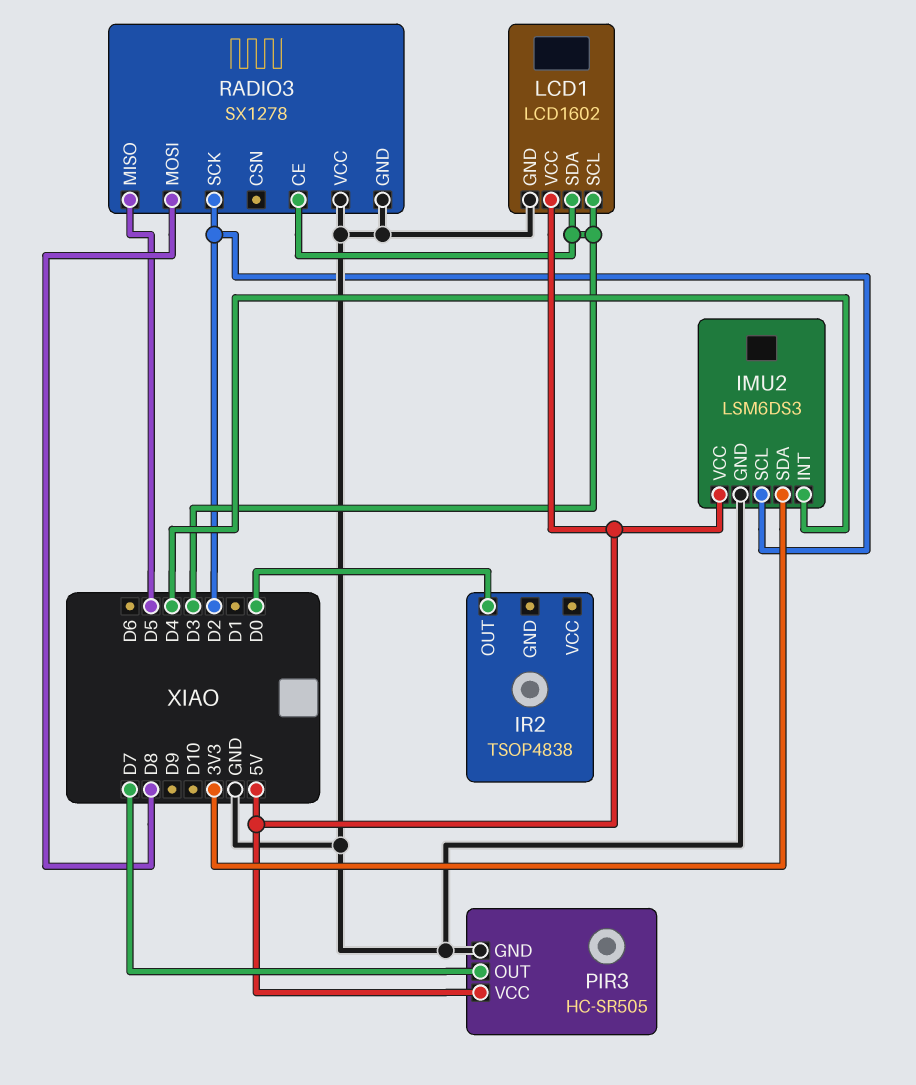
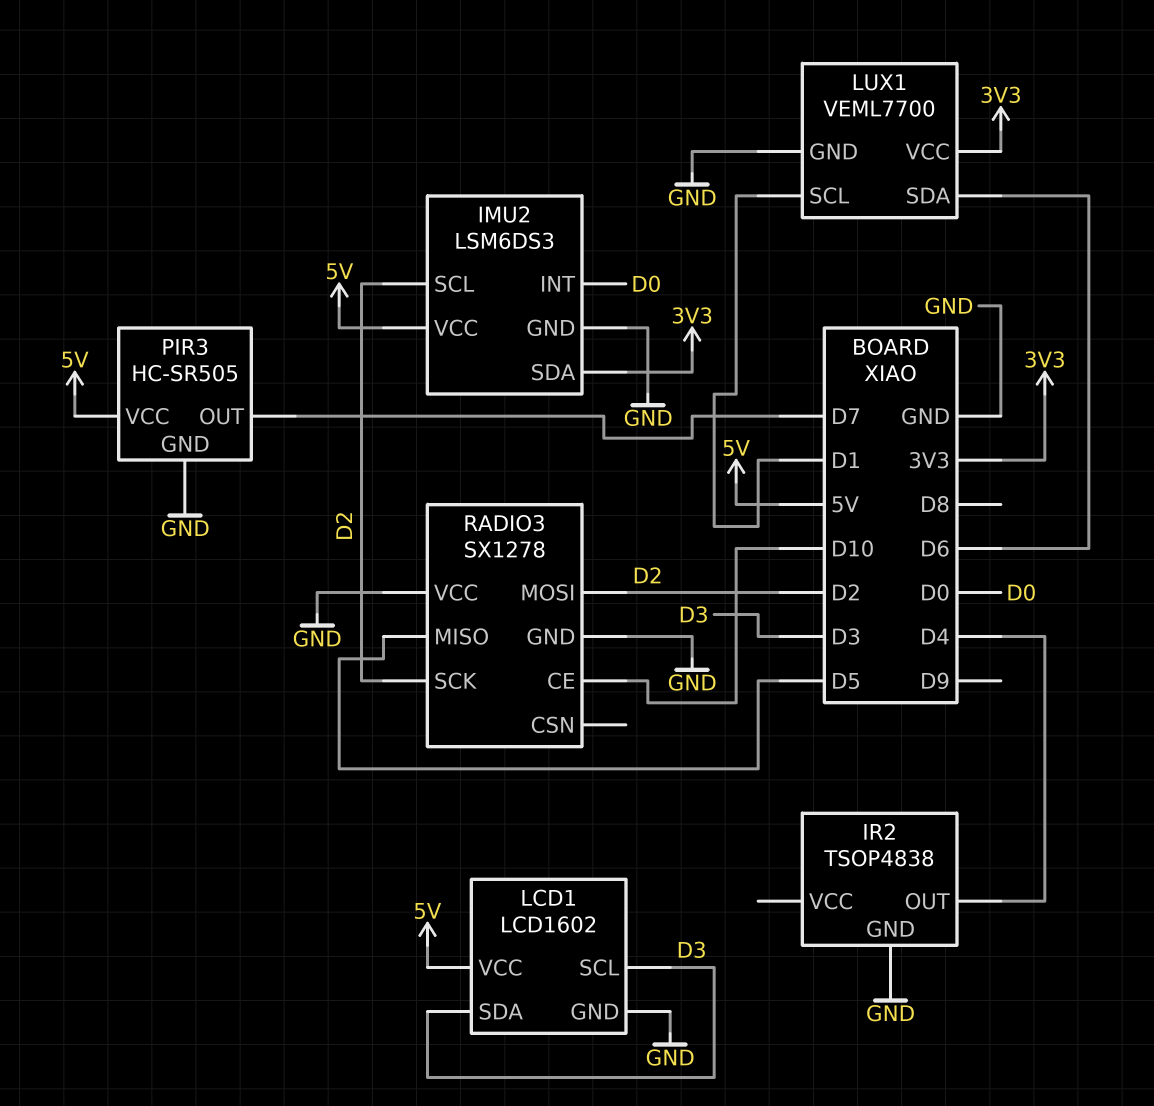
IMU2 pin INT: D4 -> D0
IR2 pin GND: none -> GND
IR2 pin OUT: D0 -> D4
LUX1: none -> VEML7700
LUX1 pin GND: none -> GND
LUX1 pin SCL: none -> D1
LUX1 pin SDA: none -> D6
LUX1 pin VCC: none -> 3V3
RADIO3 pin CE: D3 -> D10
RADIO3 pin MOSI: D8 -> D2

